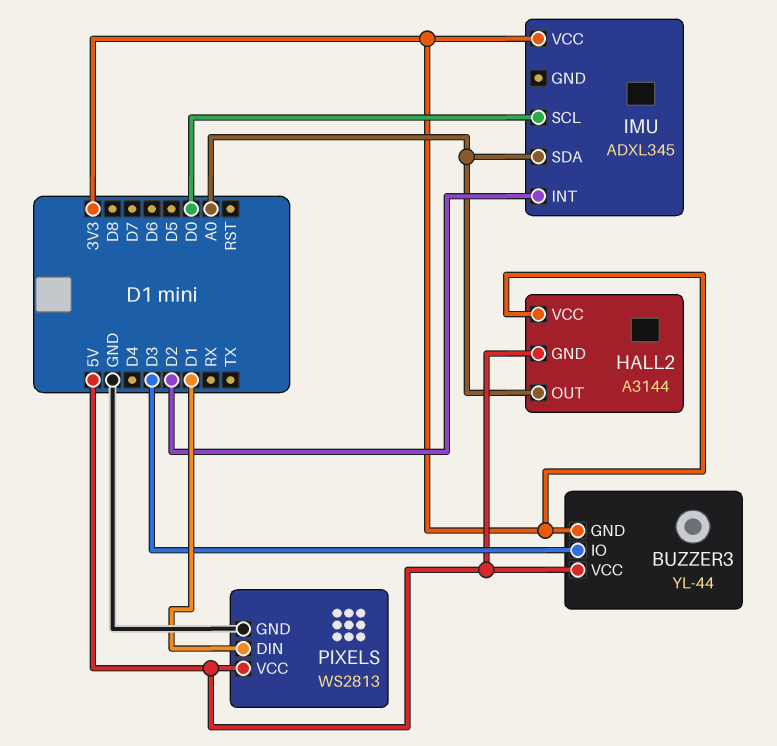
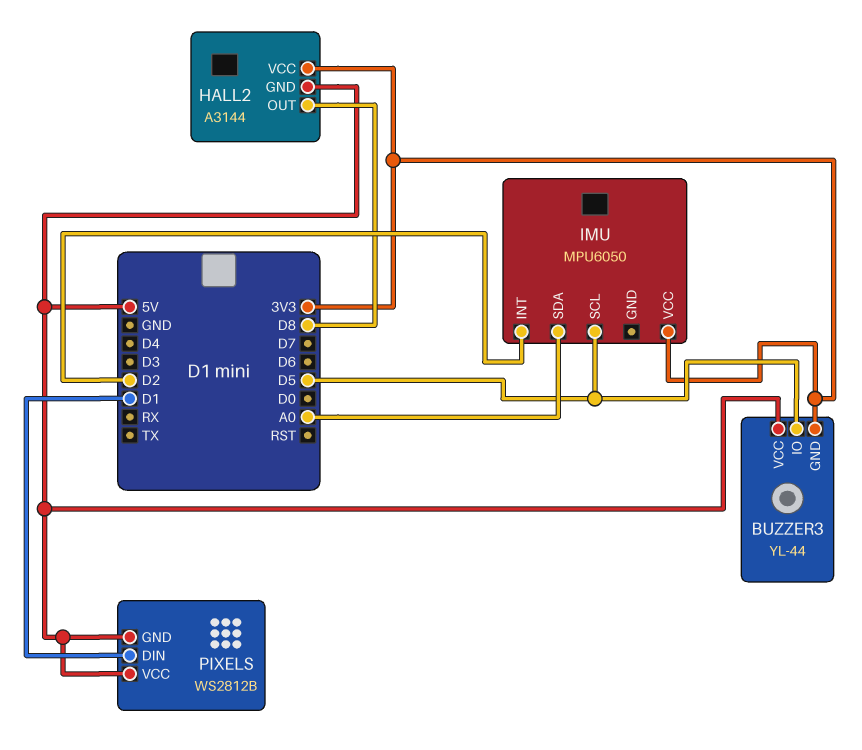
BUZZER3 pin IO: D3 -> D5
HALL2 pin OUT: A0 -> D8
IMU: ADXL345 -> MPU6050
IMU pin SCL: D0 -> D5
PIXELS: WS2813 -> WS2812B
PIXELS pin GND: GND -> 5V

